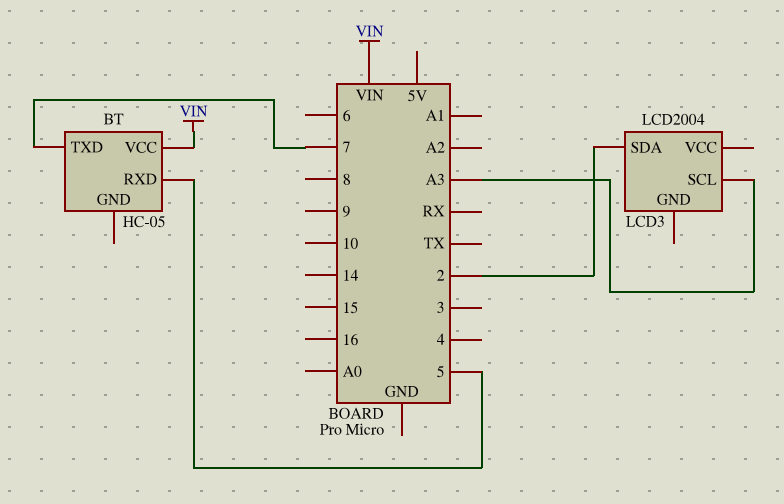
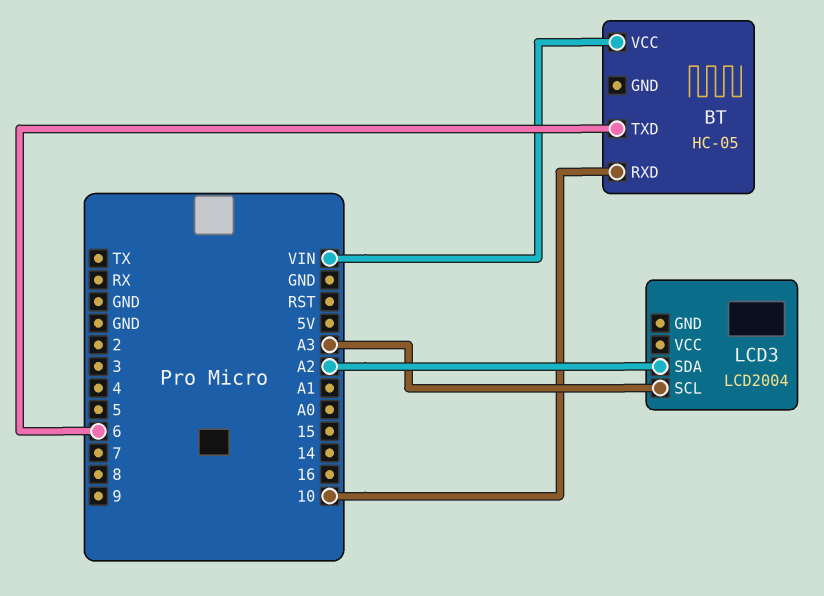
BT pin RXD: 5 -> 10
BT pin TXD: 7 -> 6
LCD3 pin SDA: 2 -> A2

